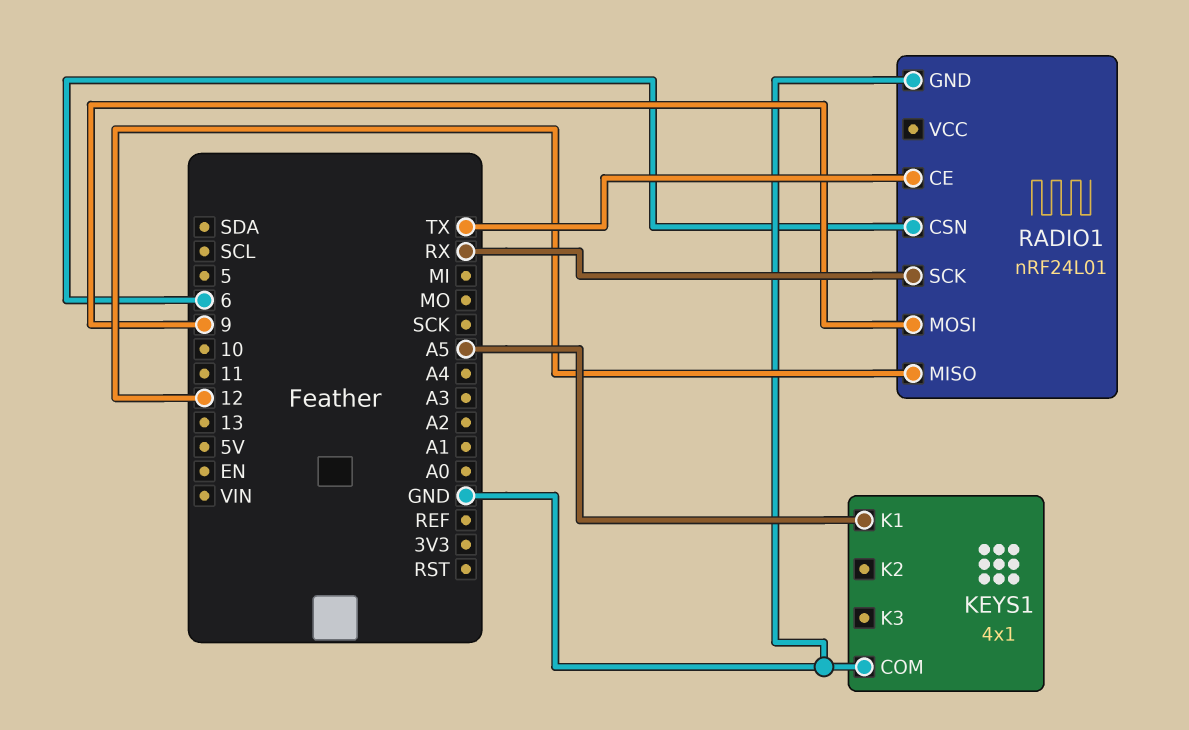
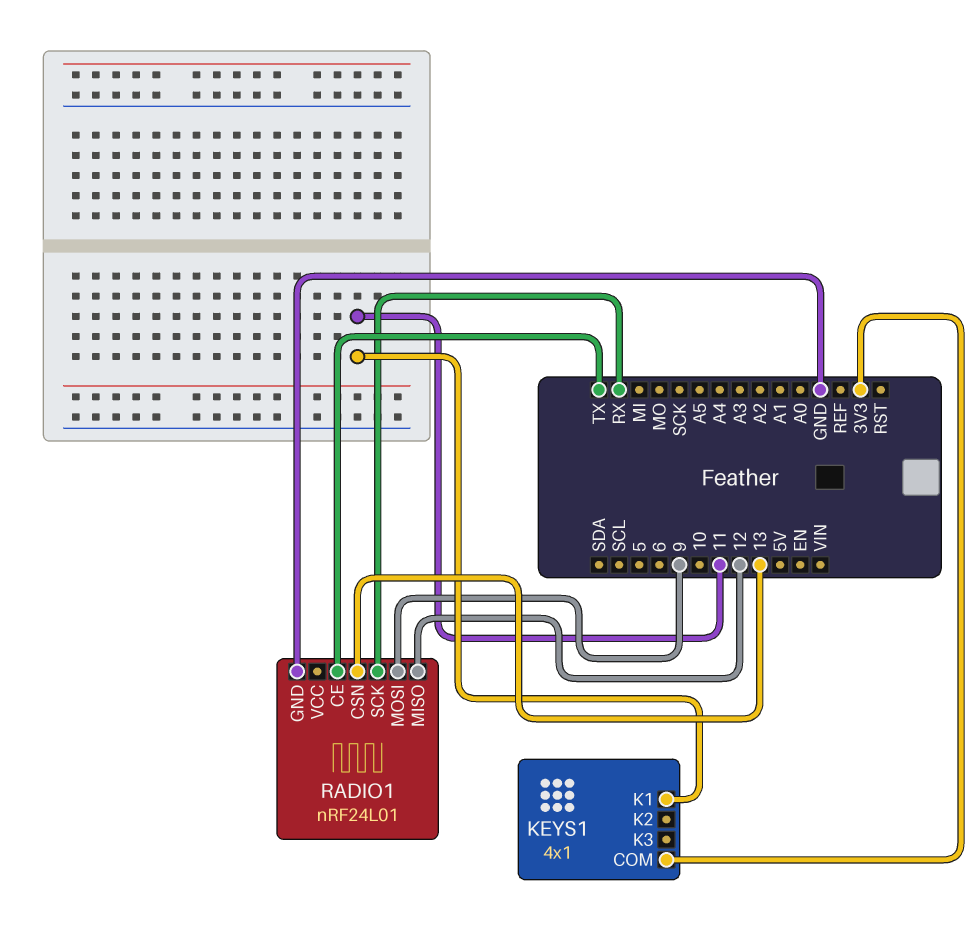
KEYS1 pin COM: GND -> 3V3
KEYS1 pin K1: A5 -> 11
RADIO1 pin CSN: 6 -> 13

